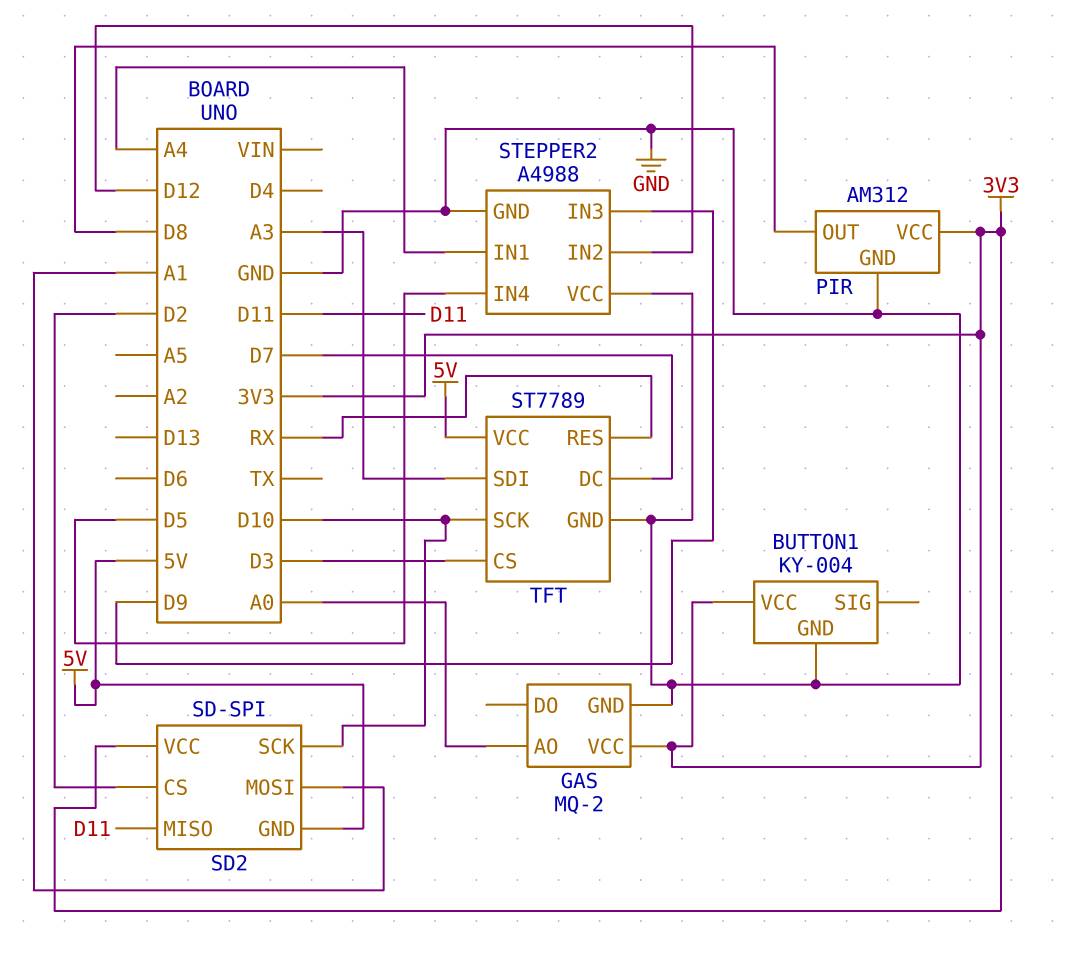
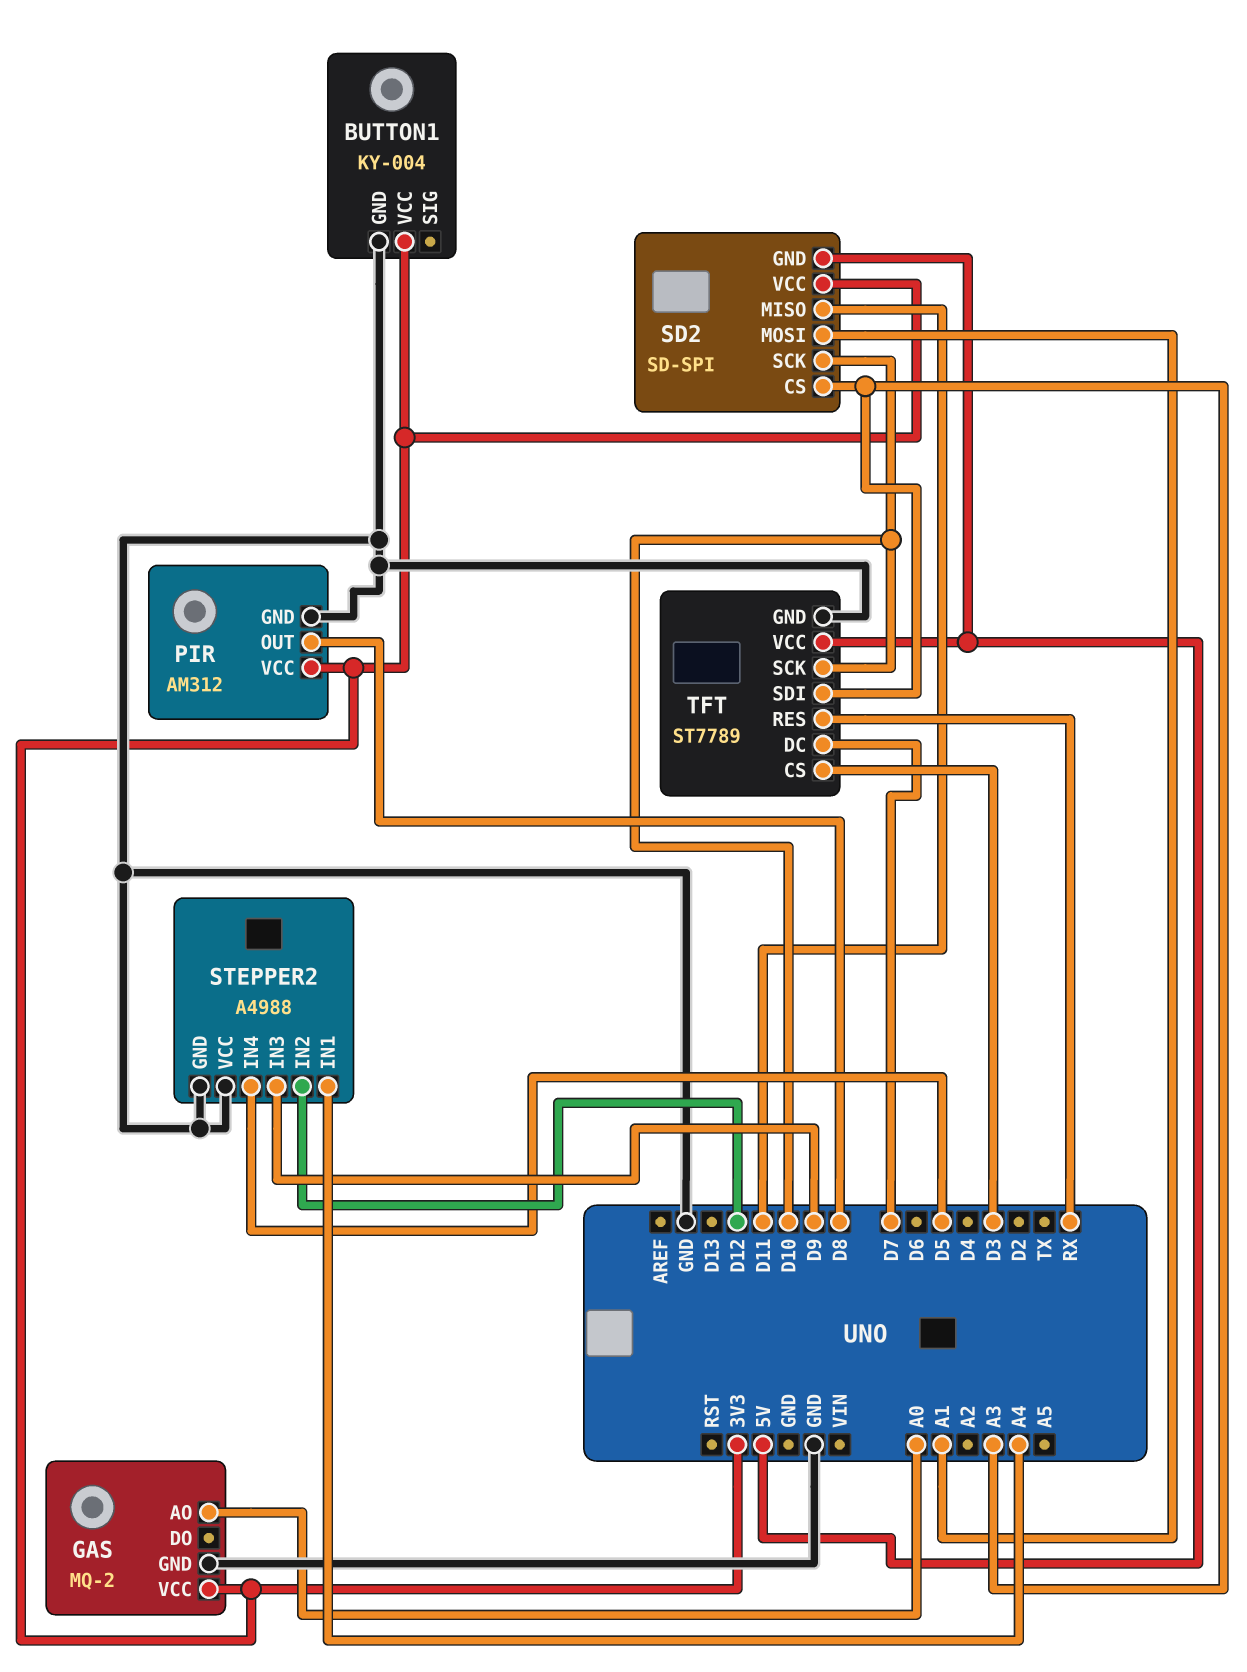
SD2 pin CS: D2 -> A3

